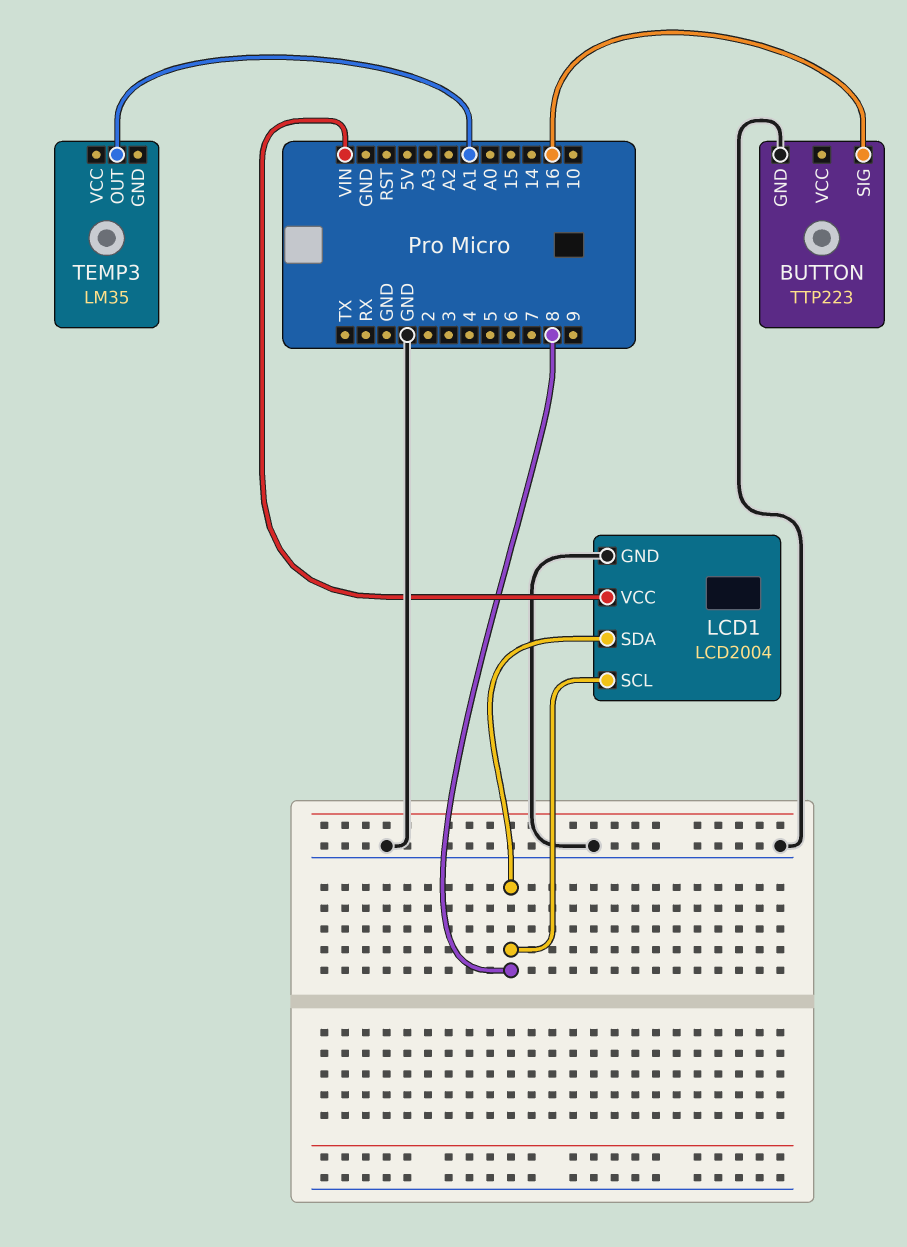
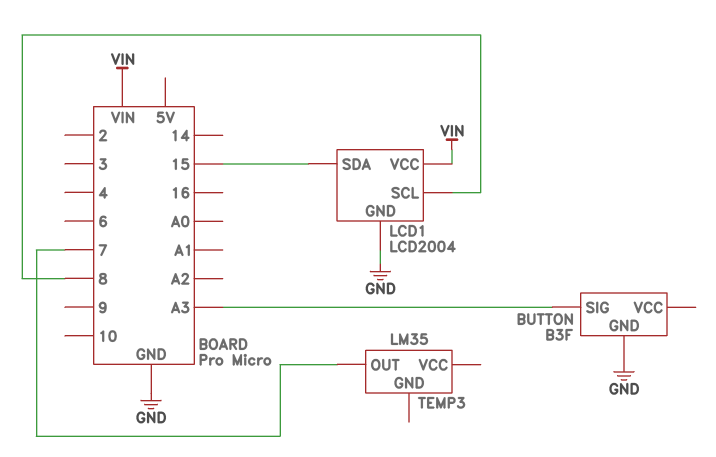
BUTTON: TTP223 -> B3F
BUTTON pin SIG: 16 -> A3
LCD1 pin SDA: 8 -> 15
TEMP3 pin OUT: A1 -> 7

